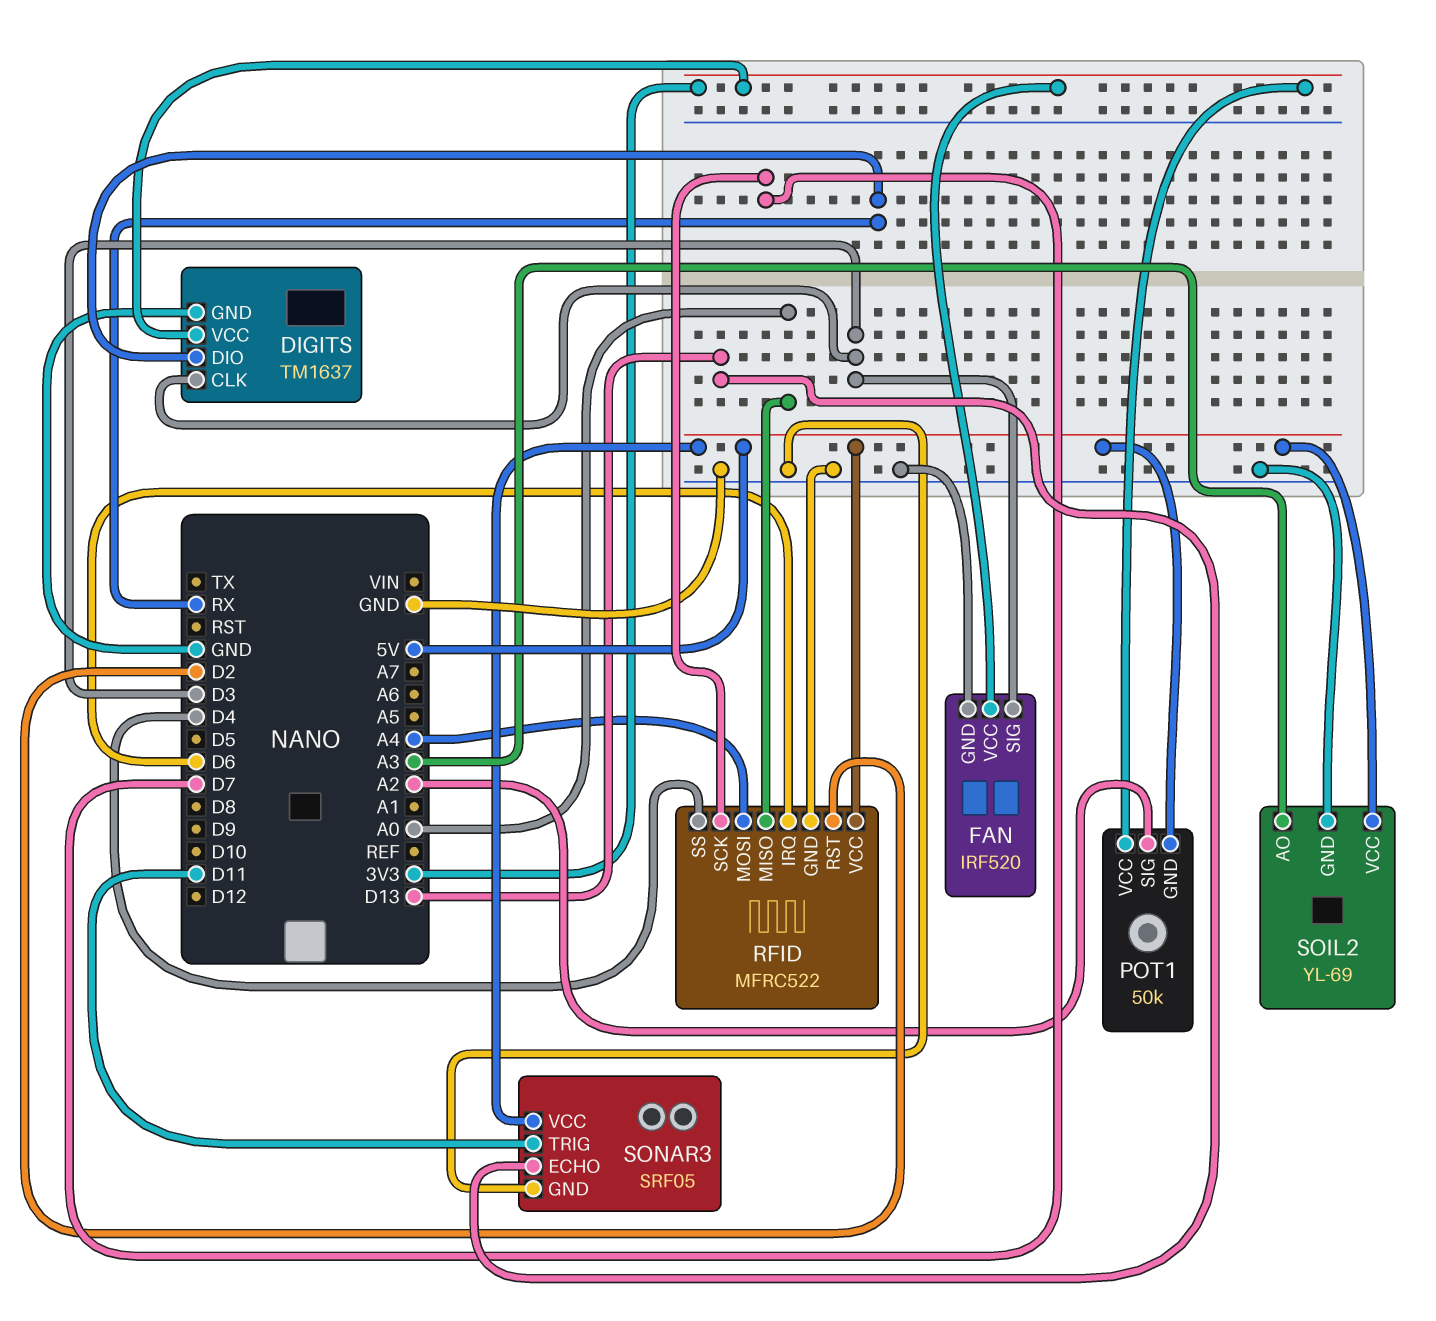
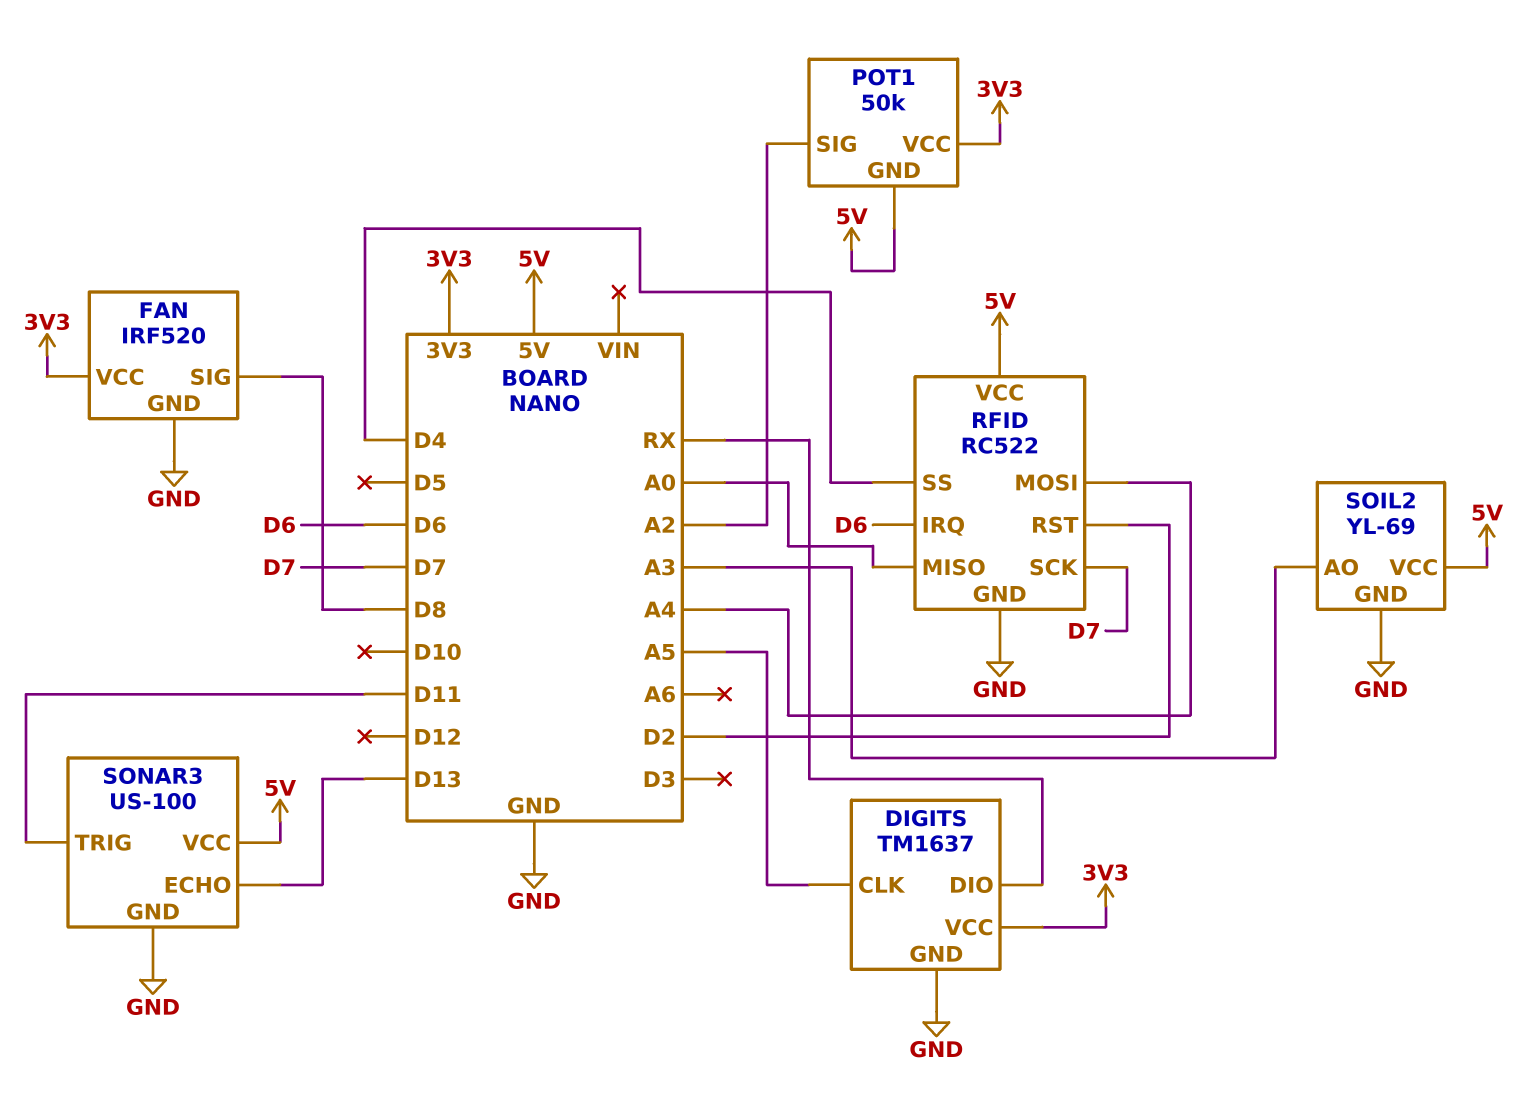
DIGITS pin CLK: D3 -> A5
FAN pin SIG: D3 -> D8
RFID: MFRC522 -> RC522
SONAR3: SRF05 -> US-100

